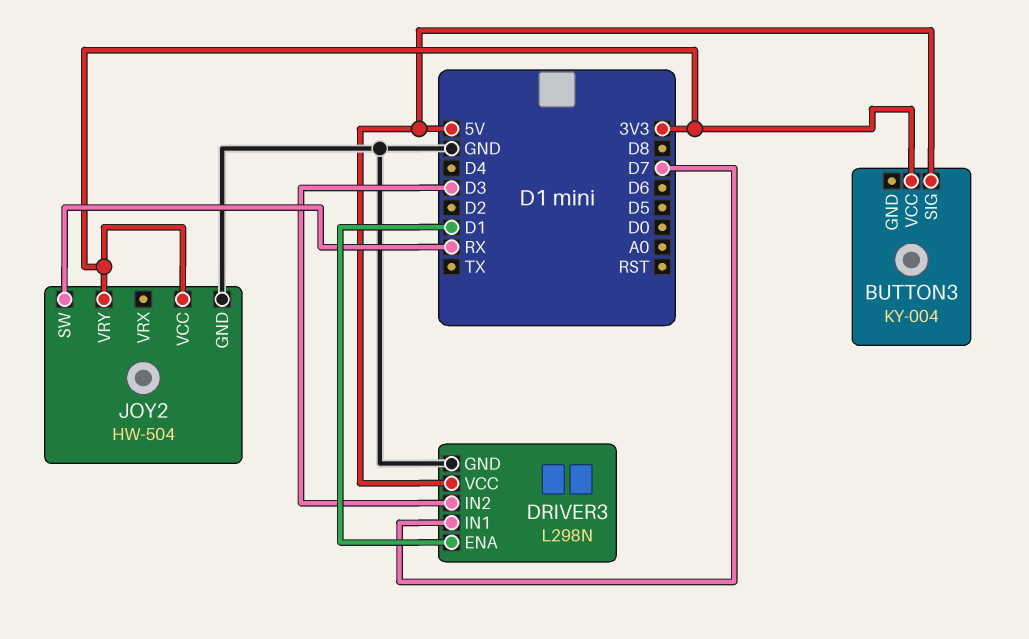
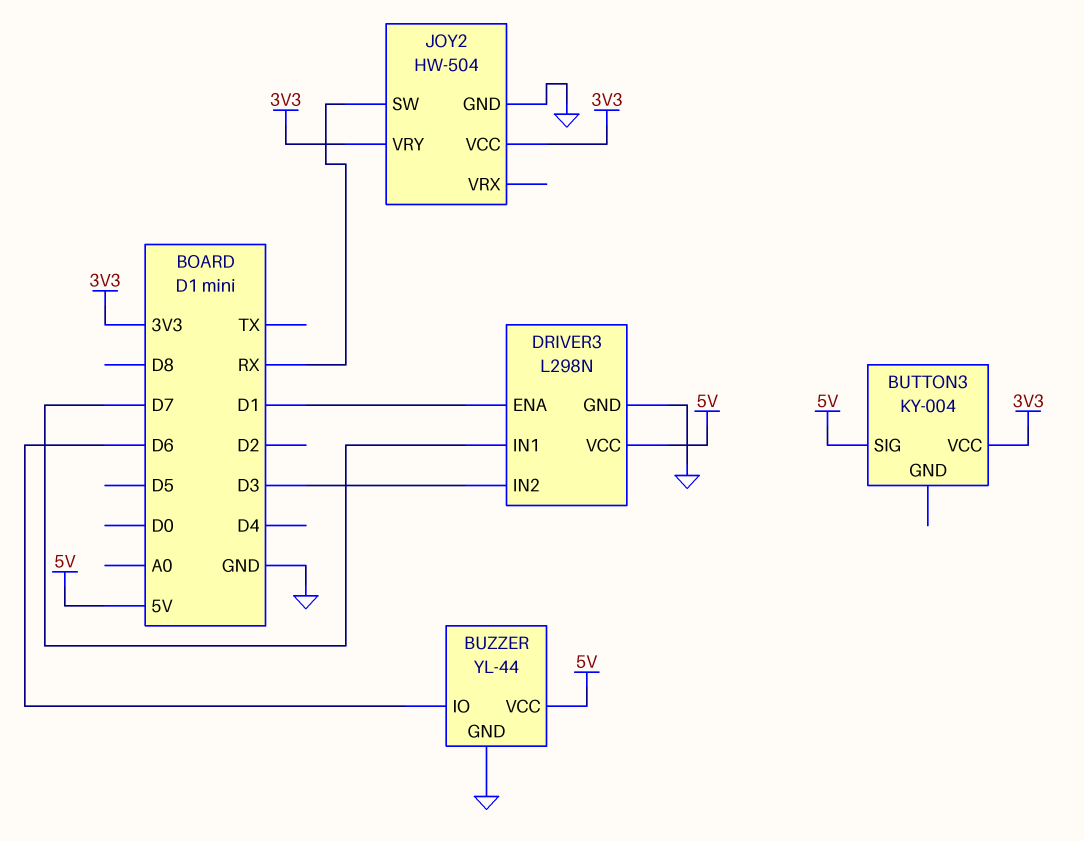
BUZZER: none -> YL-44
BUZZER pin GND: none -> GND
BUZZER pin IO: none -> D6
BUZZER pin VCC: none -> 5V

